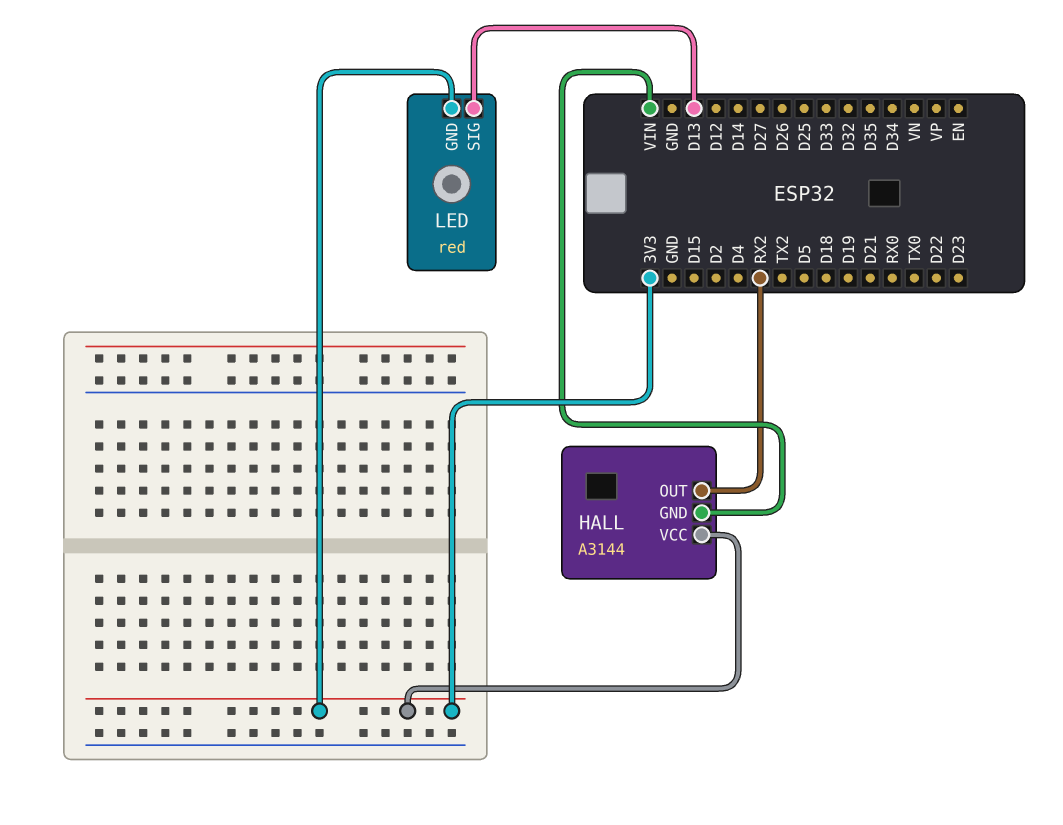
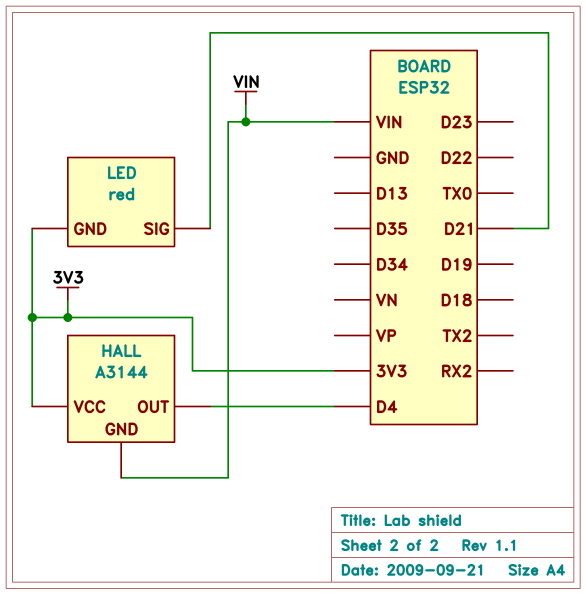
HALL pin OUT: RX2 -> D4
LED pin SIG: D13 -> D21

